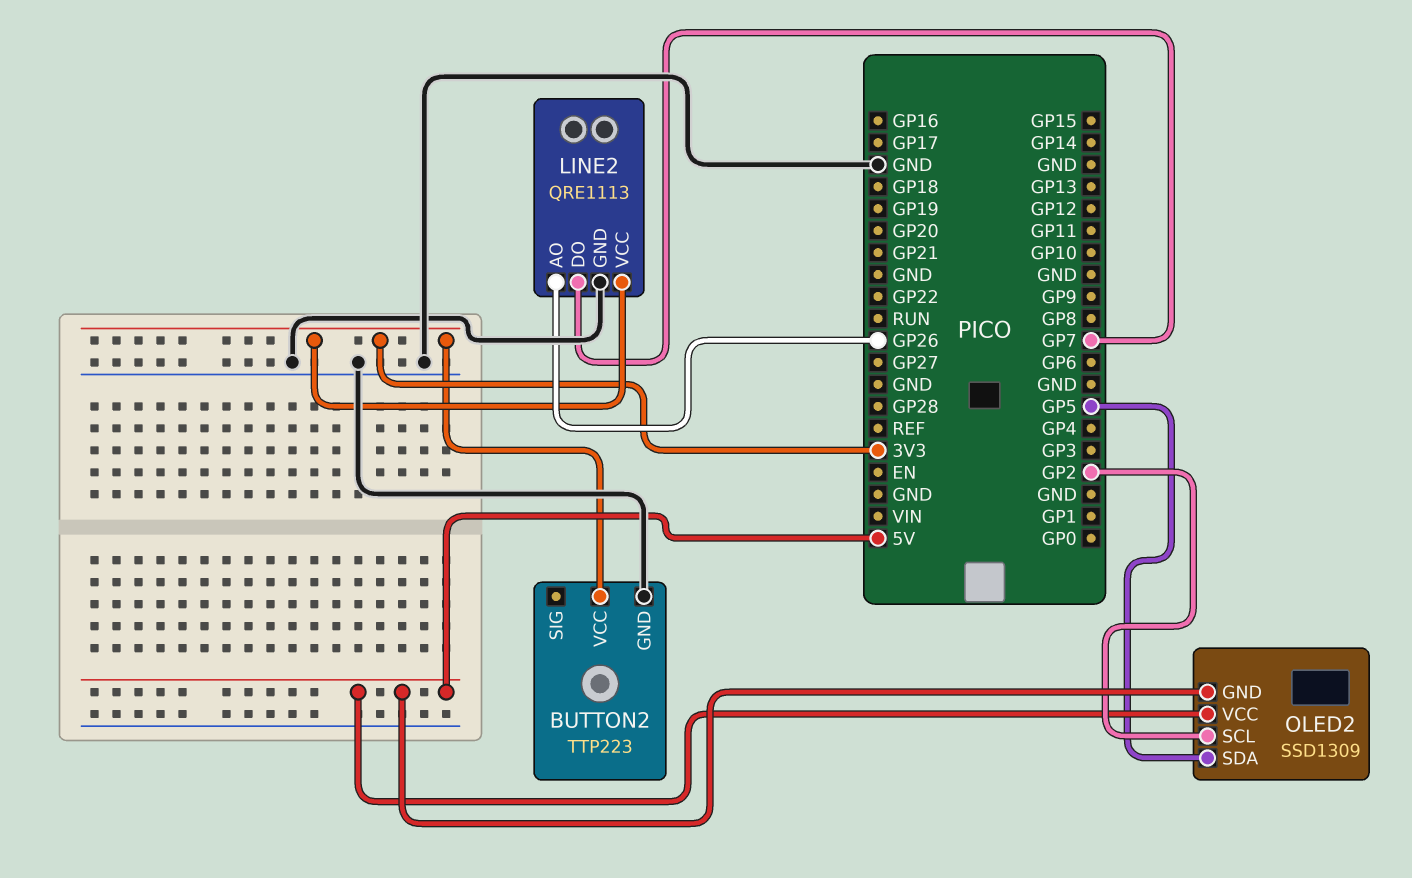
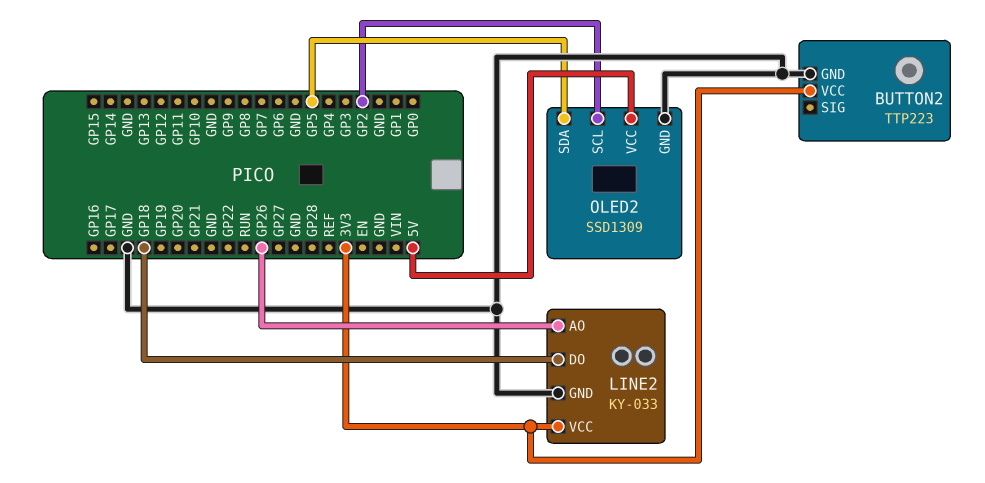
LINE2: QRE1113 -> KY-033
LINE2 pin DO: GP7 -> GP18
OLED2 pin GND: 5V -> GND

